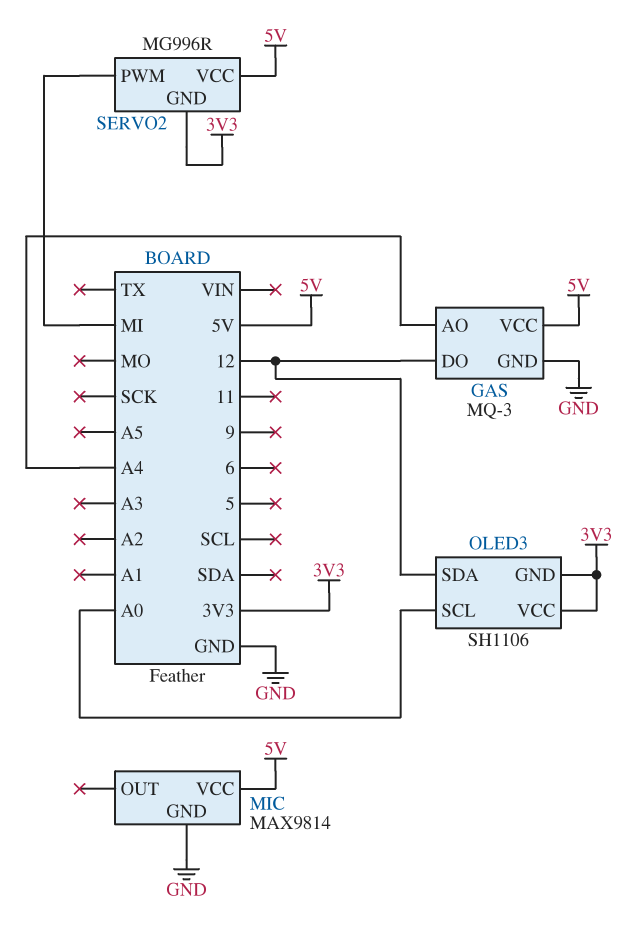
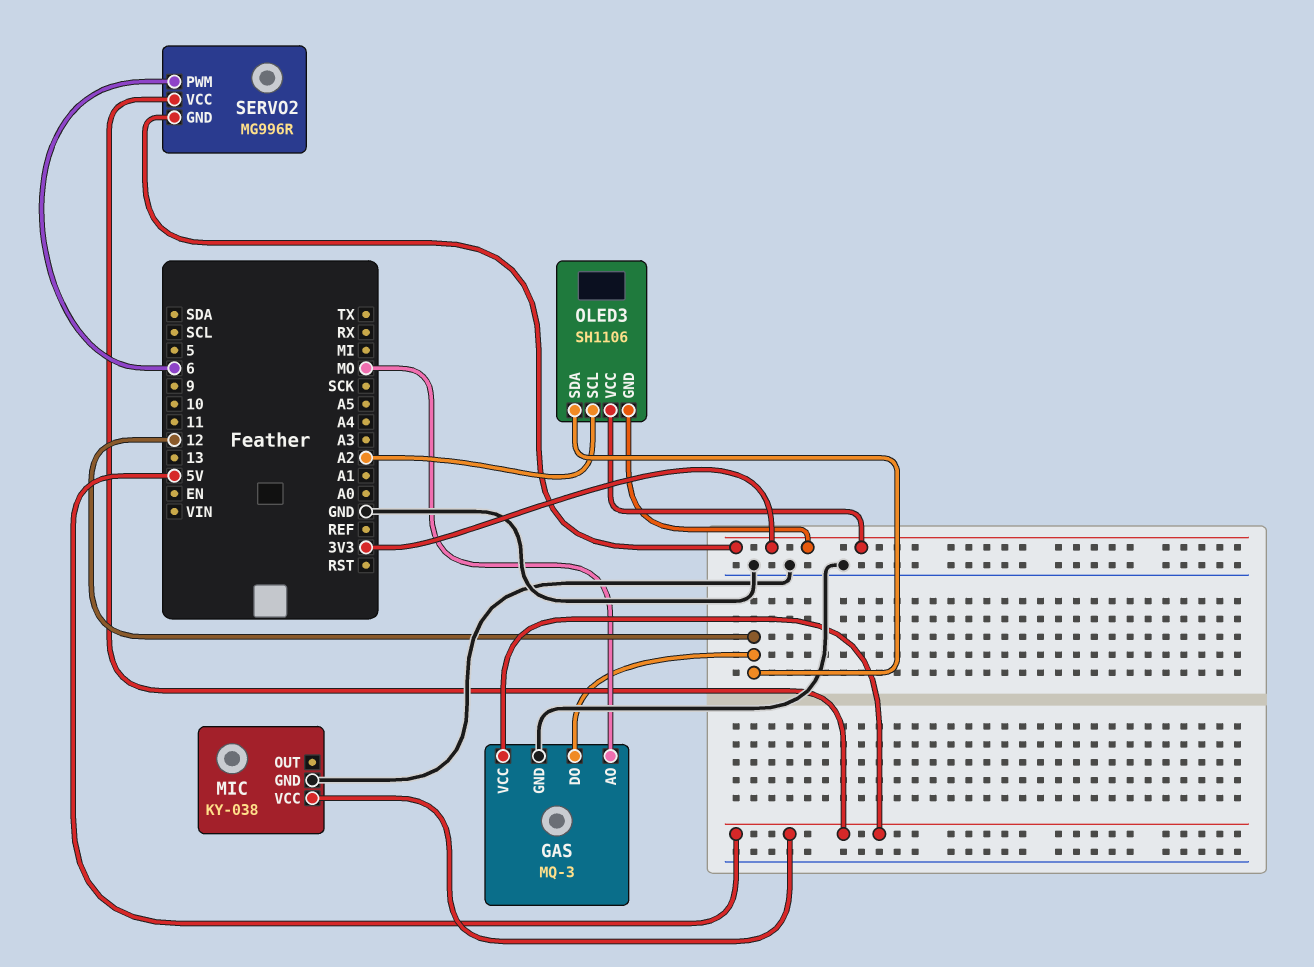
GAS pin AO: A4 -> MO
MIC: MAX9814 -> KY-038
OLED3 pin SCL: A0 -> A2
SERVO2 pin PWM: MI -> 6

